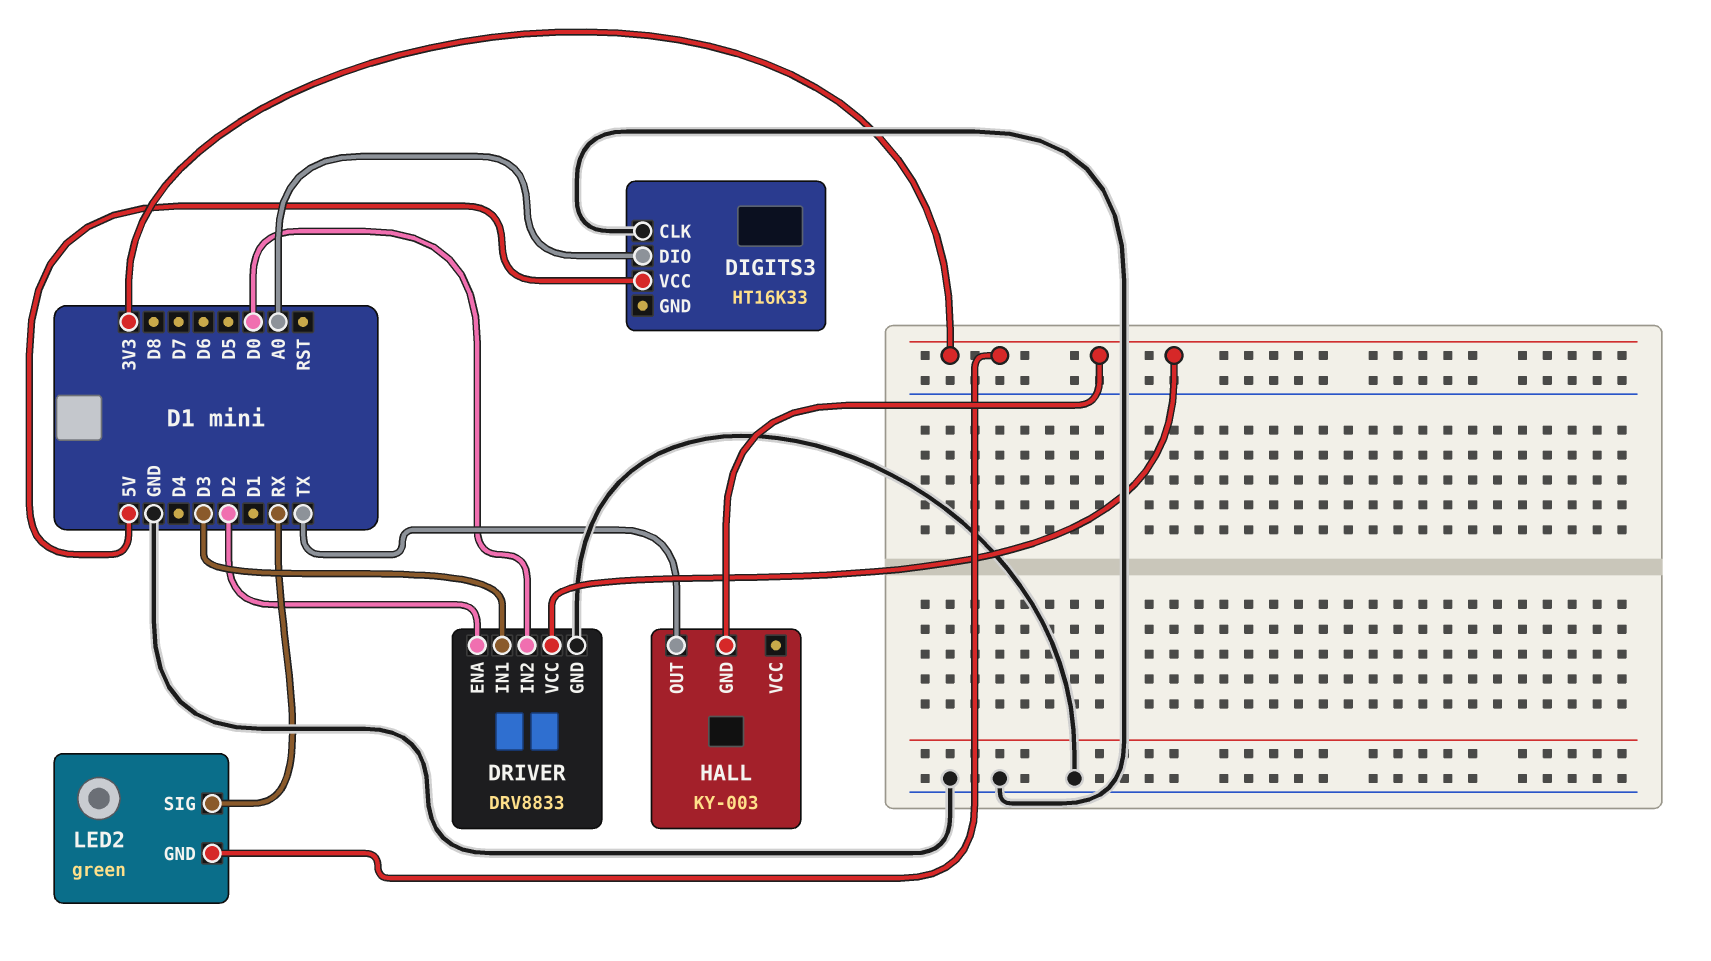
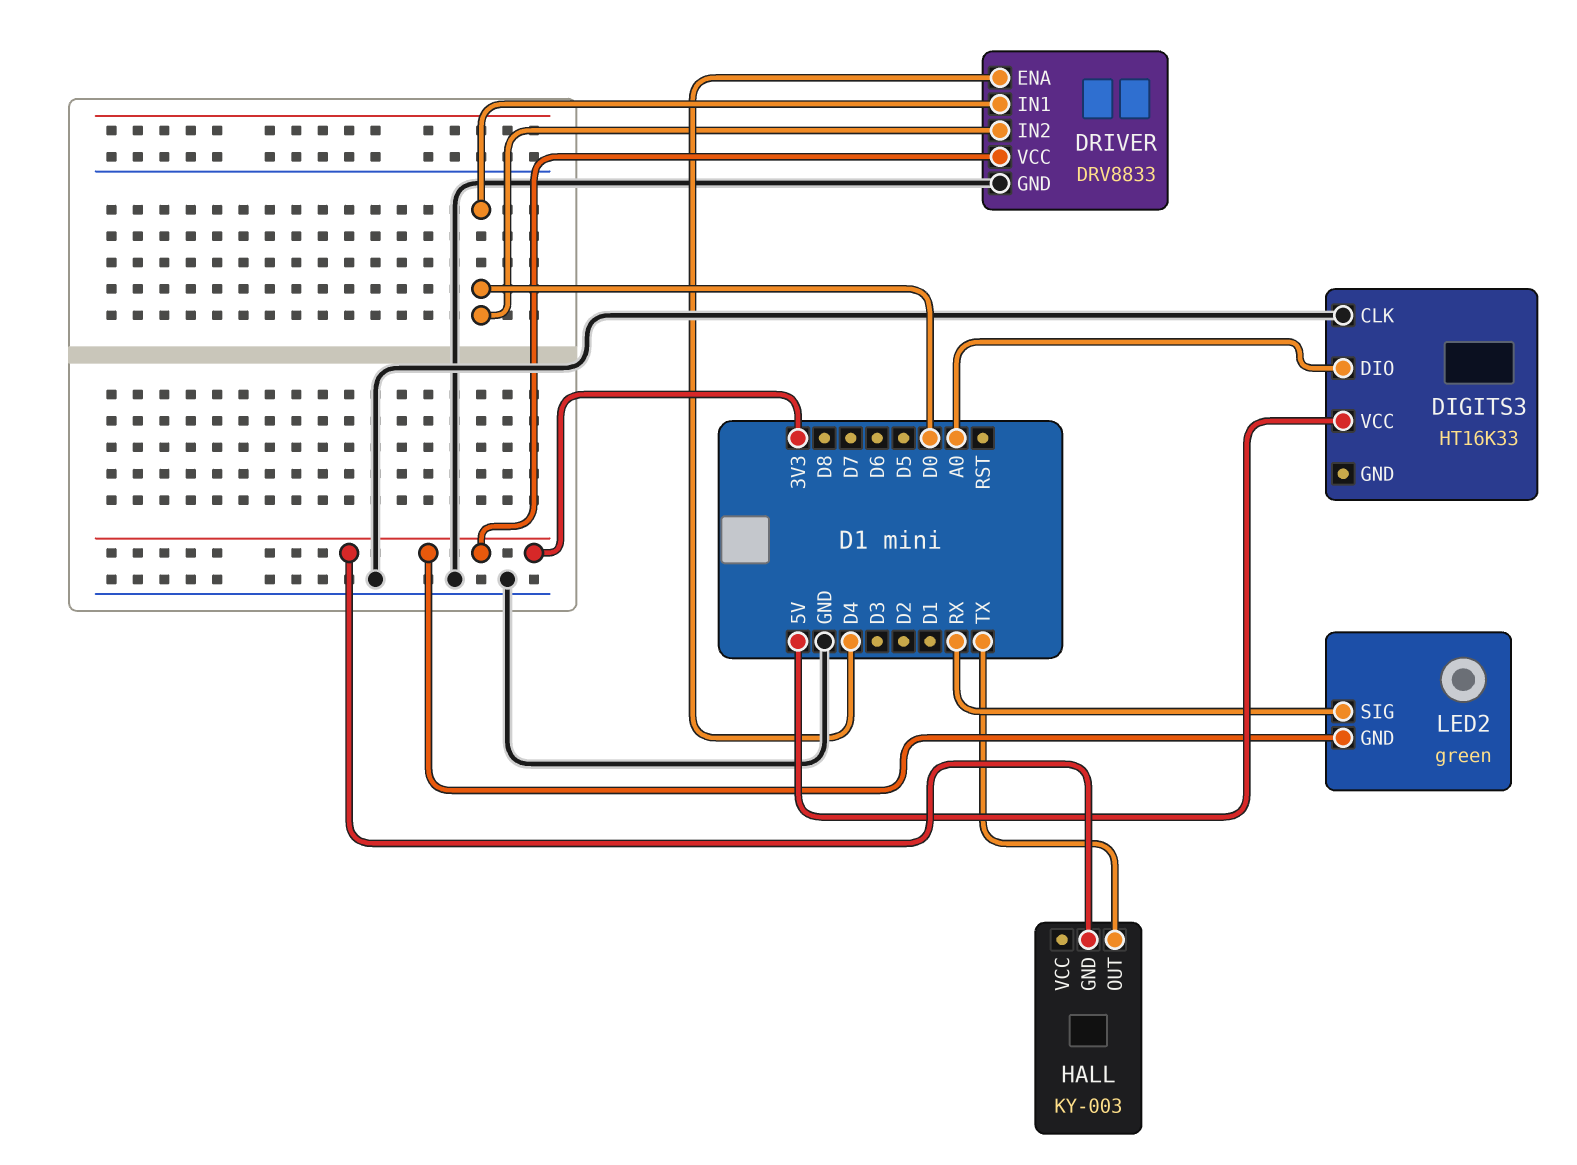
DRIVER pin ENA: D2 -> D4
DRIVER pin IN1: D3 -> D0

